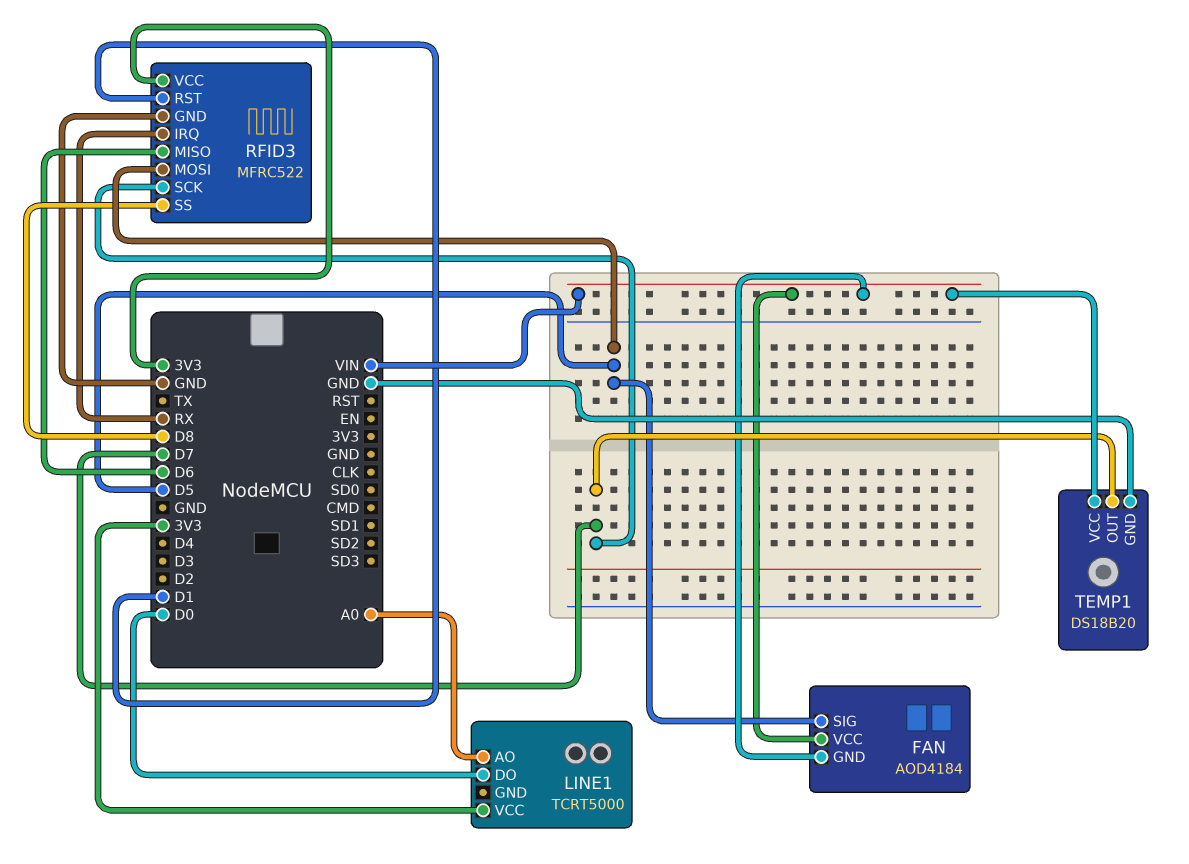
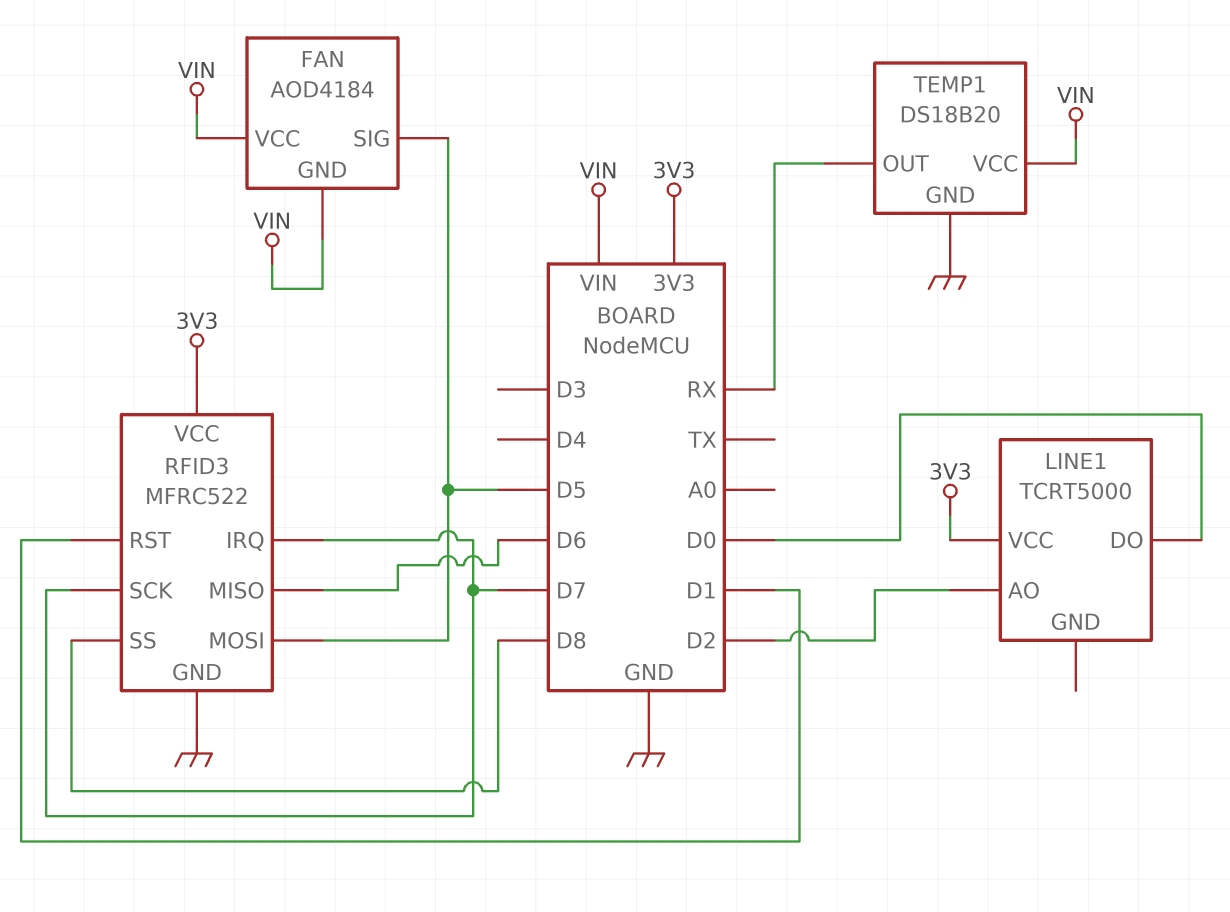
LINE1 pin AO: A0 -> D2
RFID3 pin IRQ: RX -> D7
TEMP1 pin OUT: D7 -> RX

